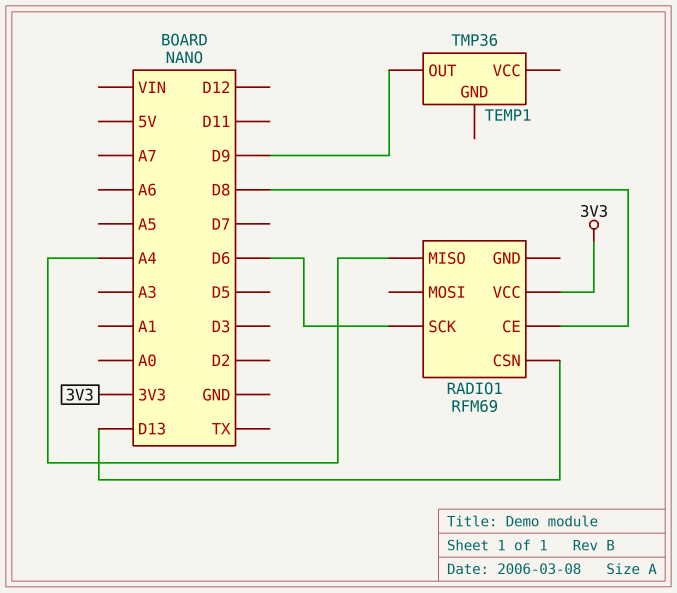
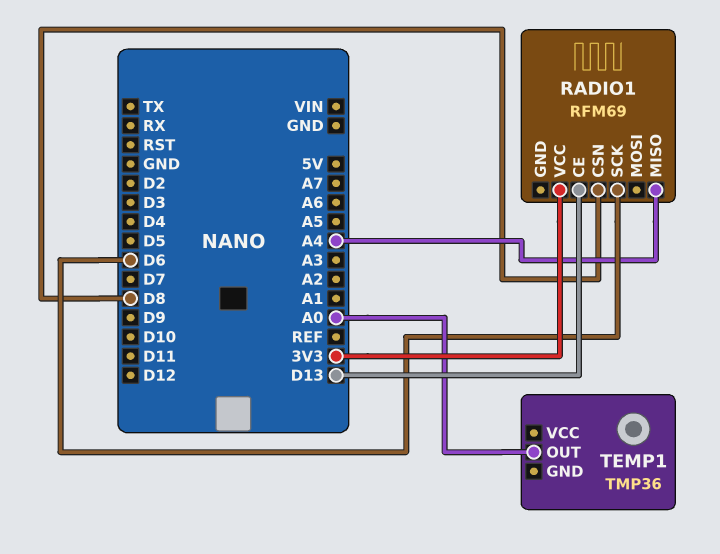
RADIO1 pin CE: D8 -> D13
RADIO1 pin CSN: D13 -> D8
TEMP1 pin OUT: D9 -> A0

